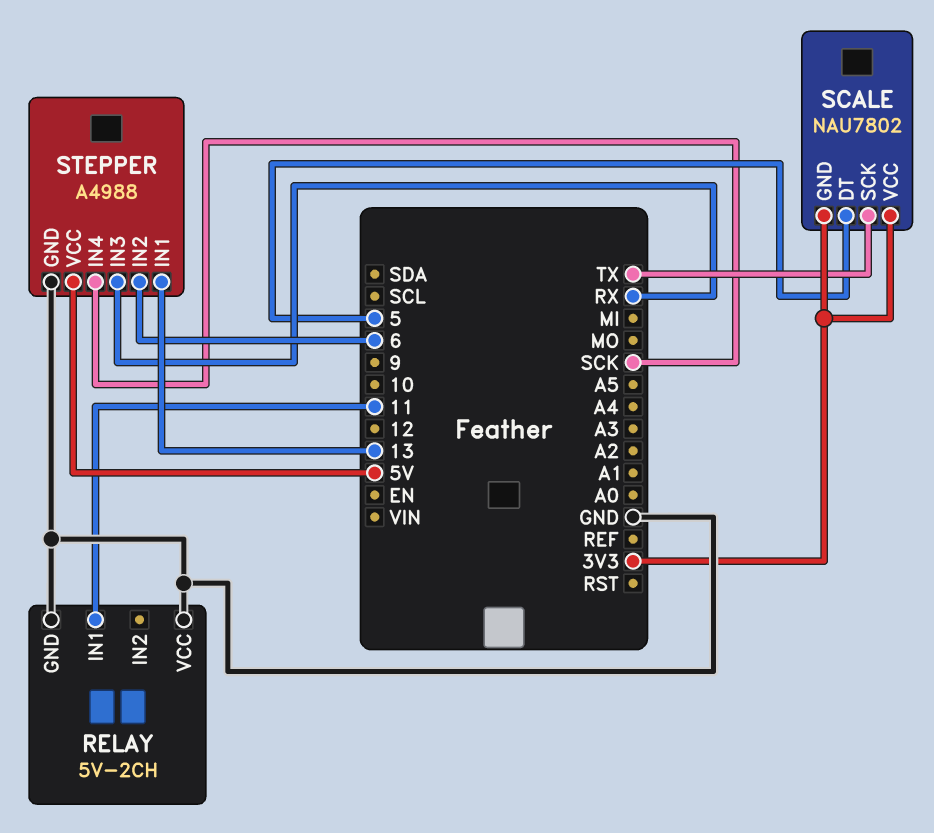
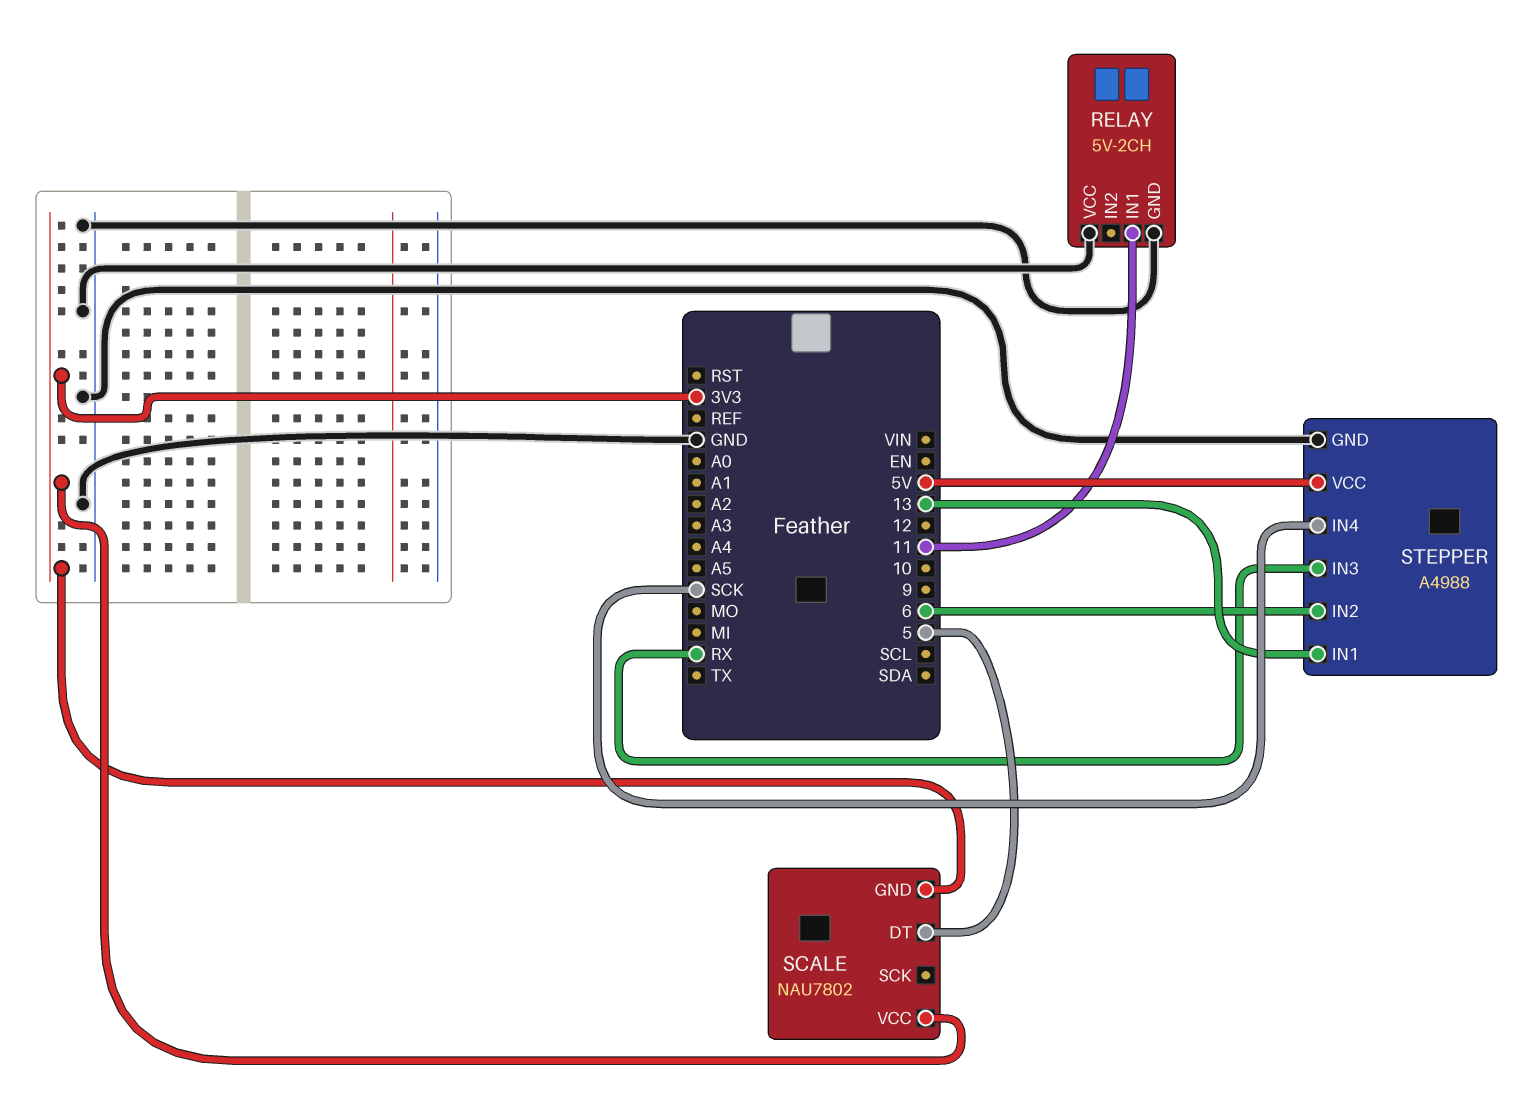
SCALE pin SCK: TX -> none

